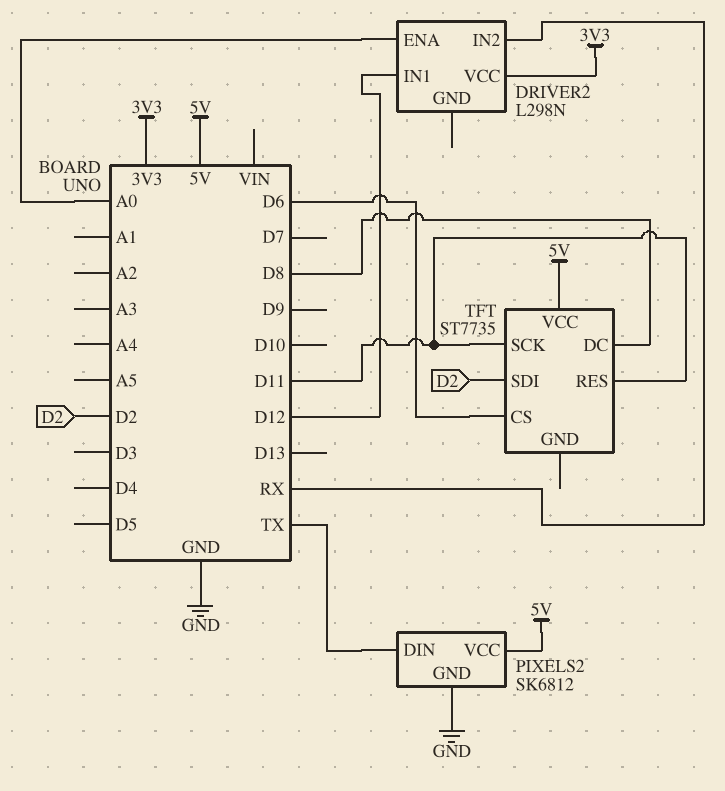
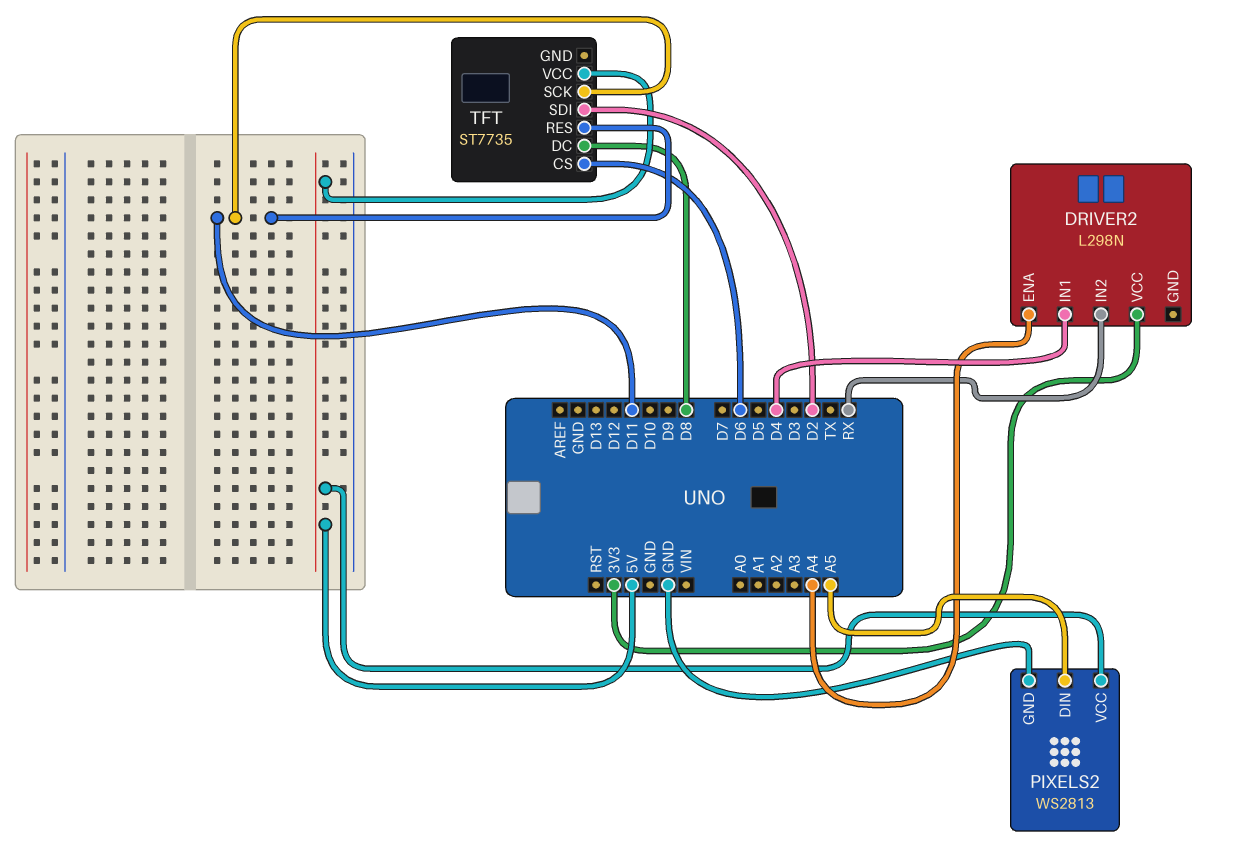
DRIVER2 pin ENA: A0 -> A4
DRIVER2 pin IN1: D12 -> D4
PIXELS2: SK6812 -> WS2813
PIXELS2 pin DIN: TX -> A5

